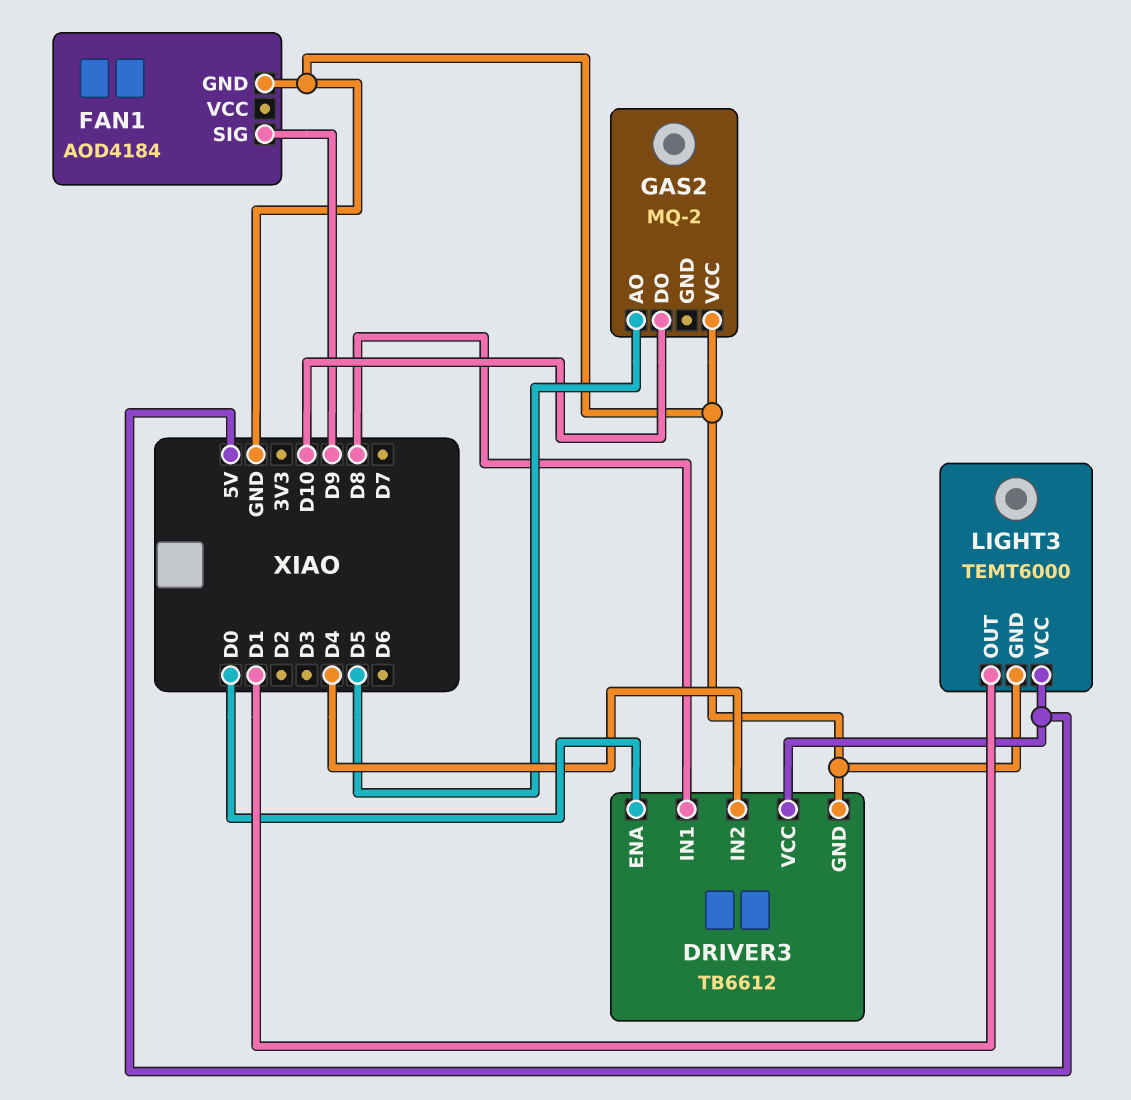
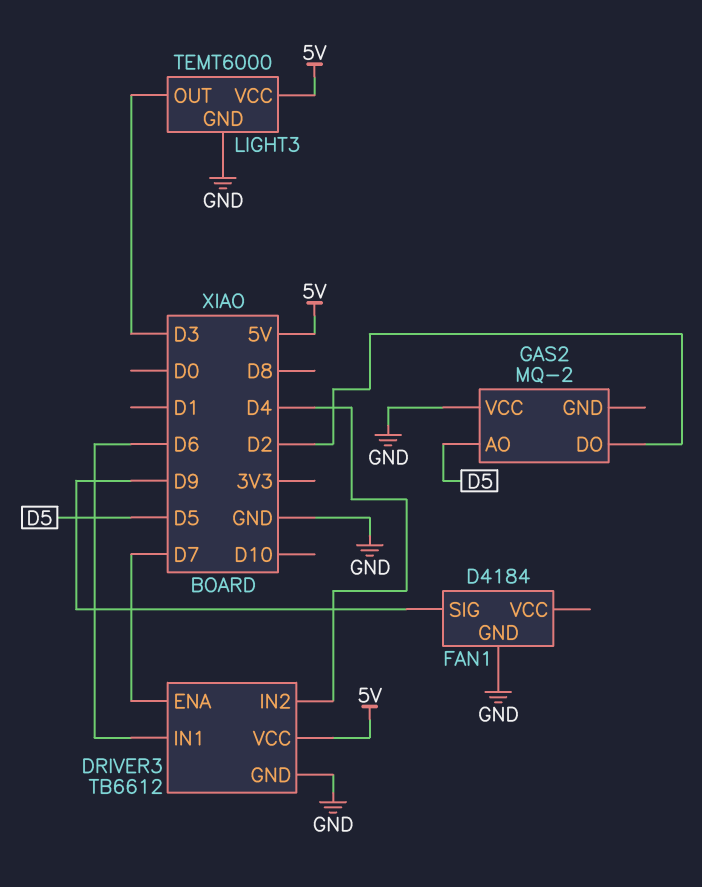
DRIVER3 pin ENA: D0 -> D7
DRIVER3 pin IN1: D8 -> D6
FAN1: AOD4184 -> D4184
GAS2 pin DO: D10 -> D2
LIGHT3 pin OUT: D1 -> D3

